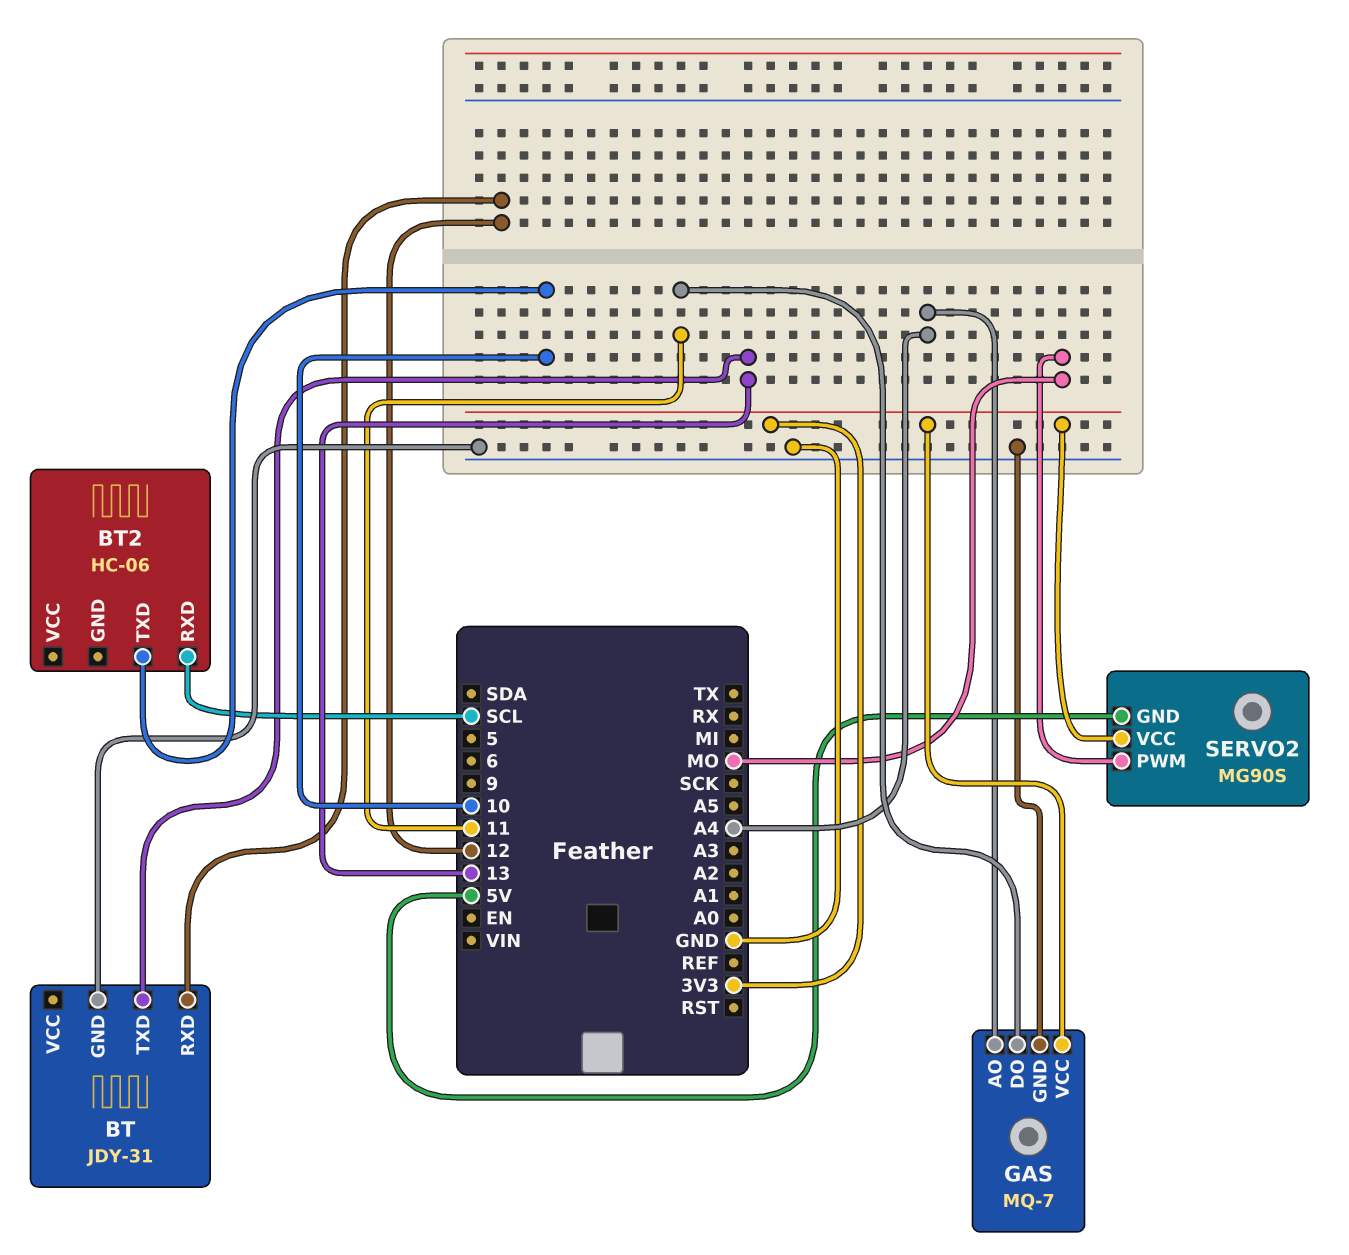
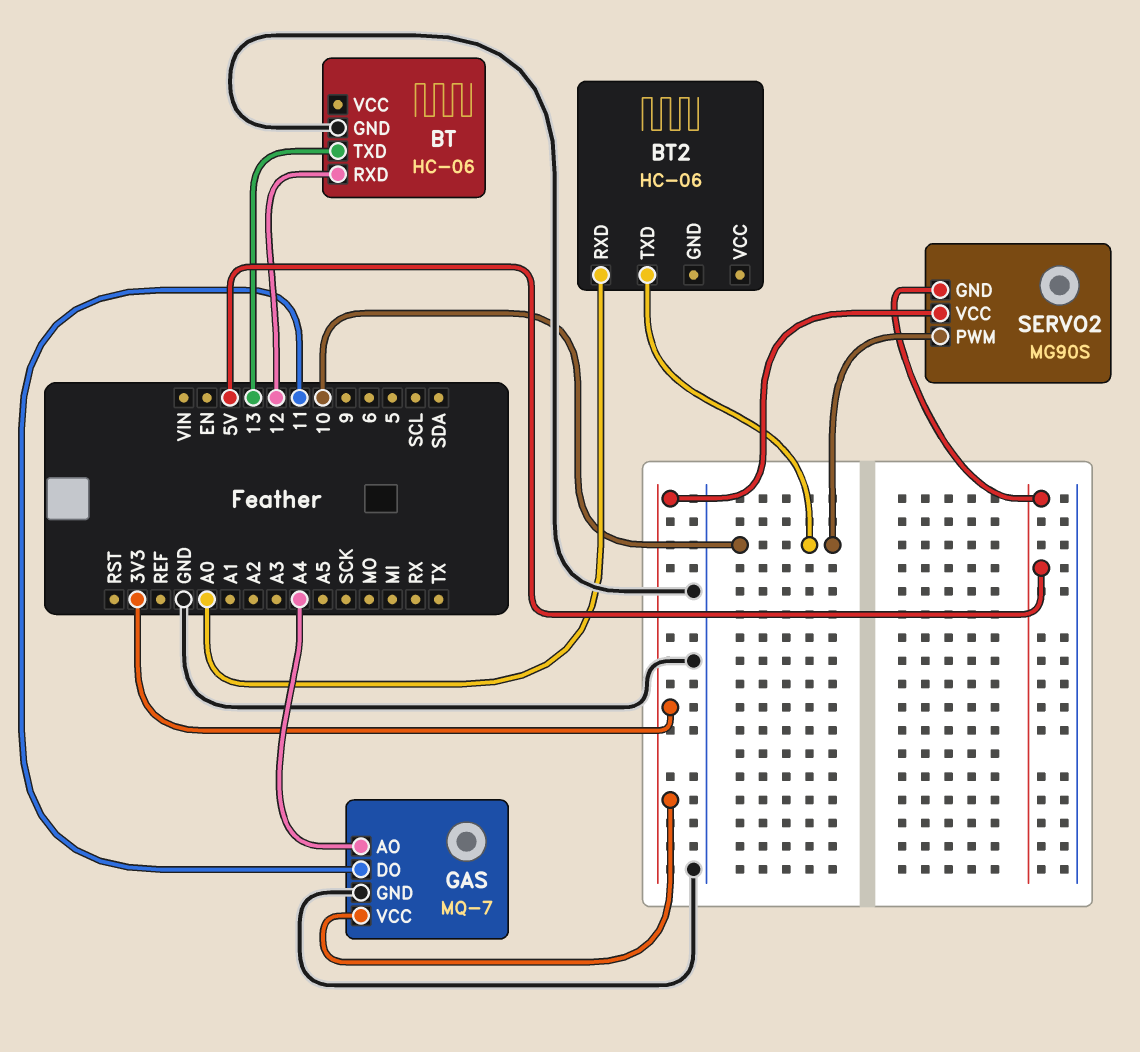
BT: JDY-31 -> HC-06
BT2 pin RXD: SCL -> A0
SERVO2 pin PWM: MO -> 10

